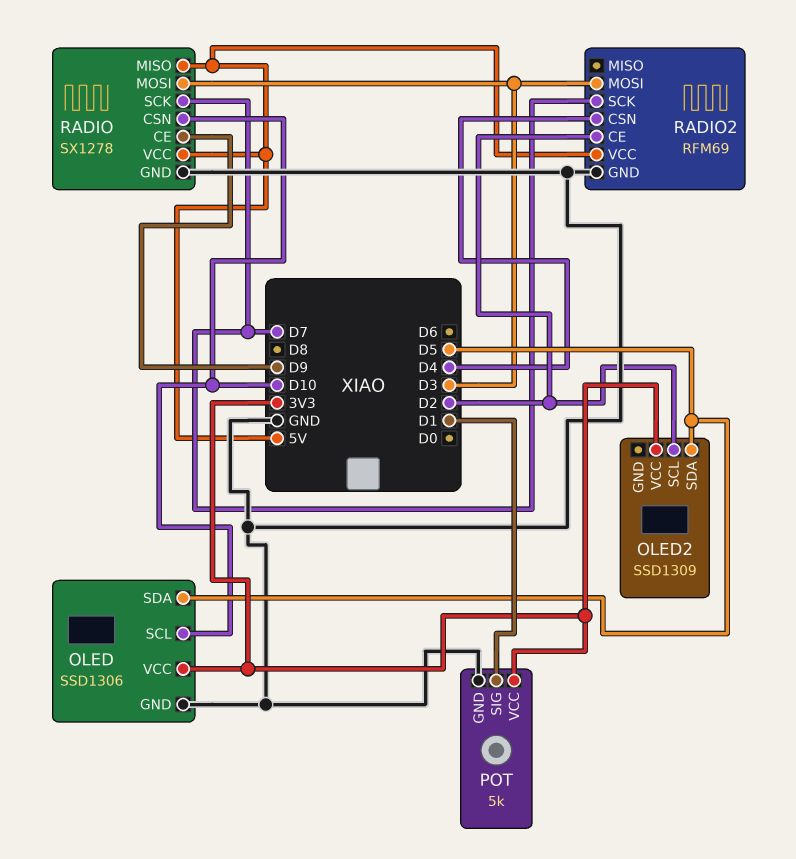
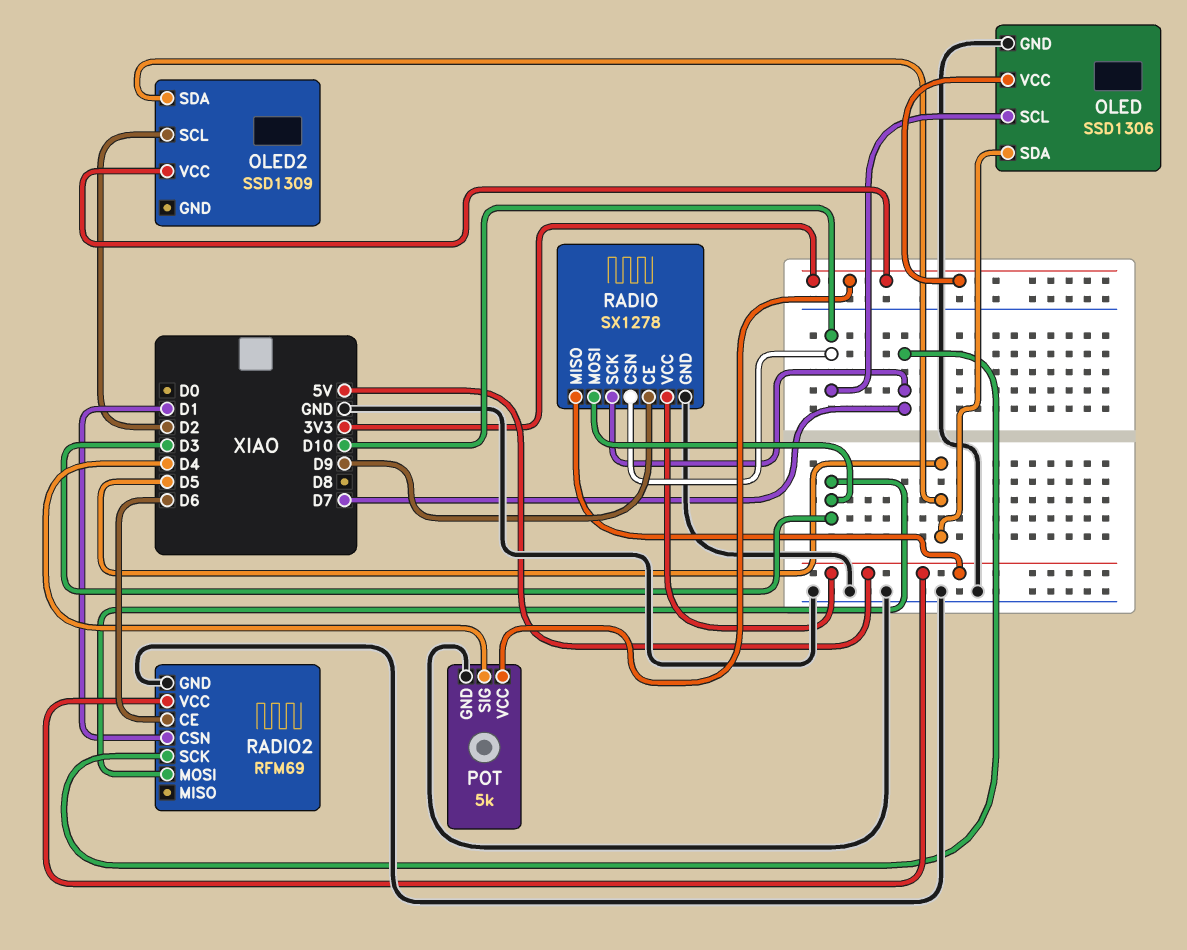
POT pin SIG: D1 -> D4
RADIO2 pin CE: D2 -> D6
RADIO2 pin CSN: D4 -> D1

